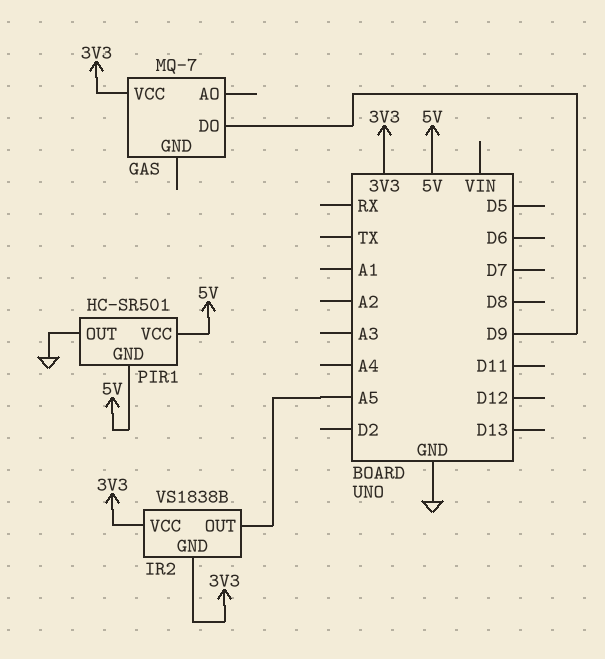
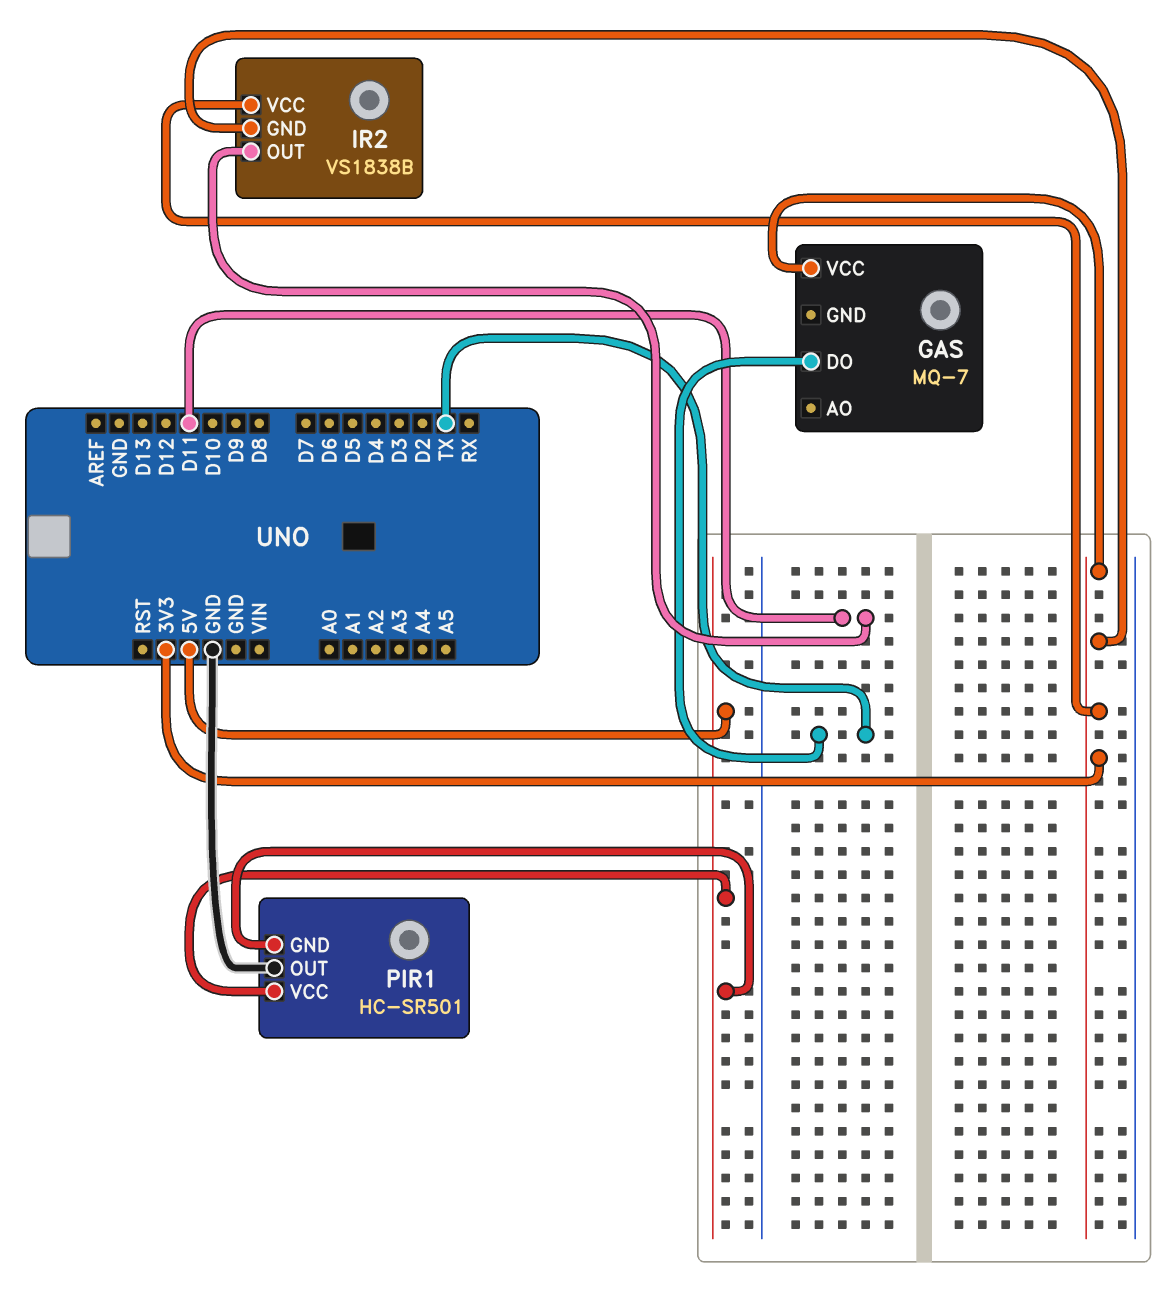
GAS pin DO: D9 -> TX
IR2 pin OUT: A5 -> D11

